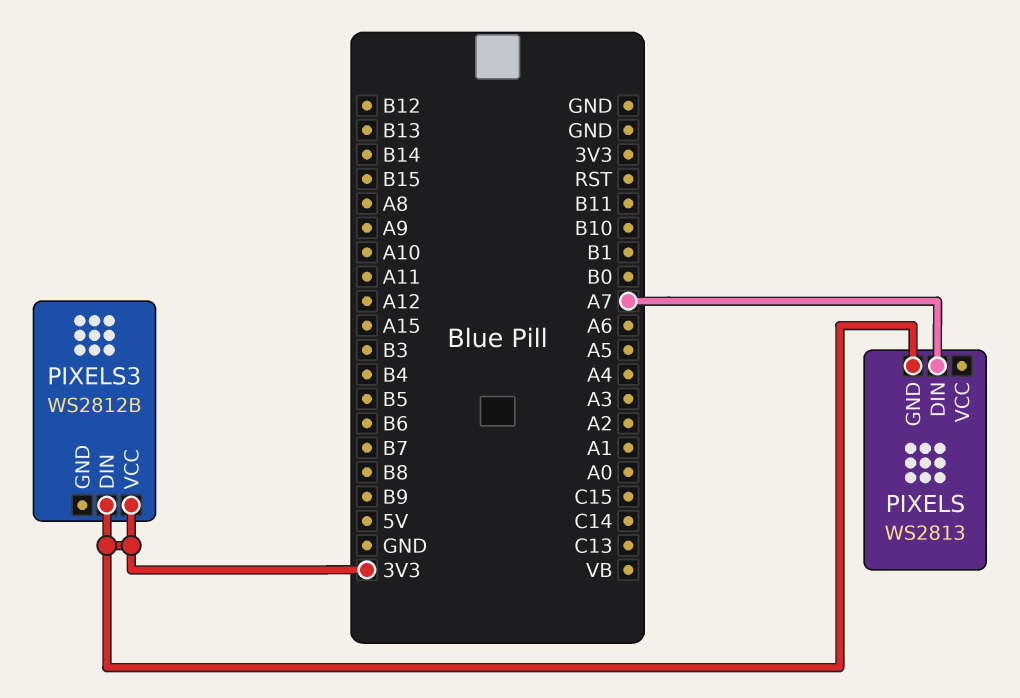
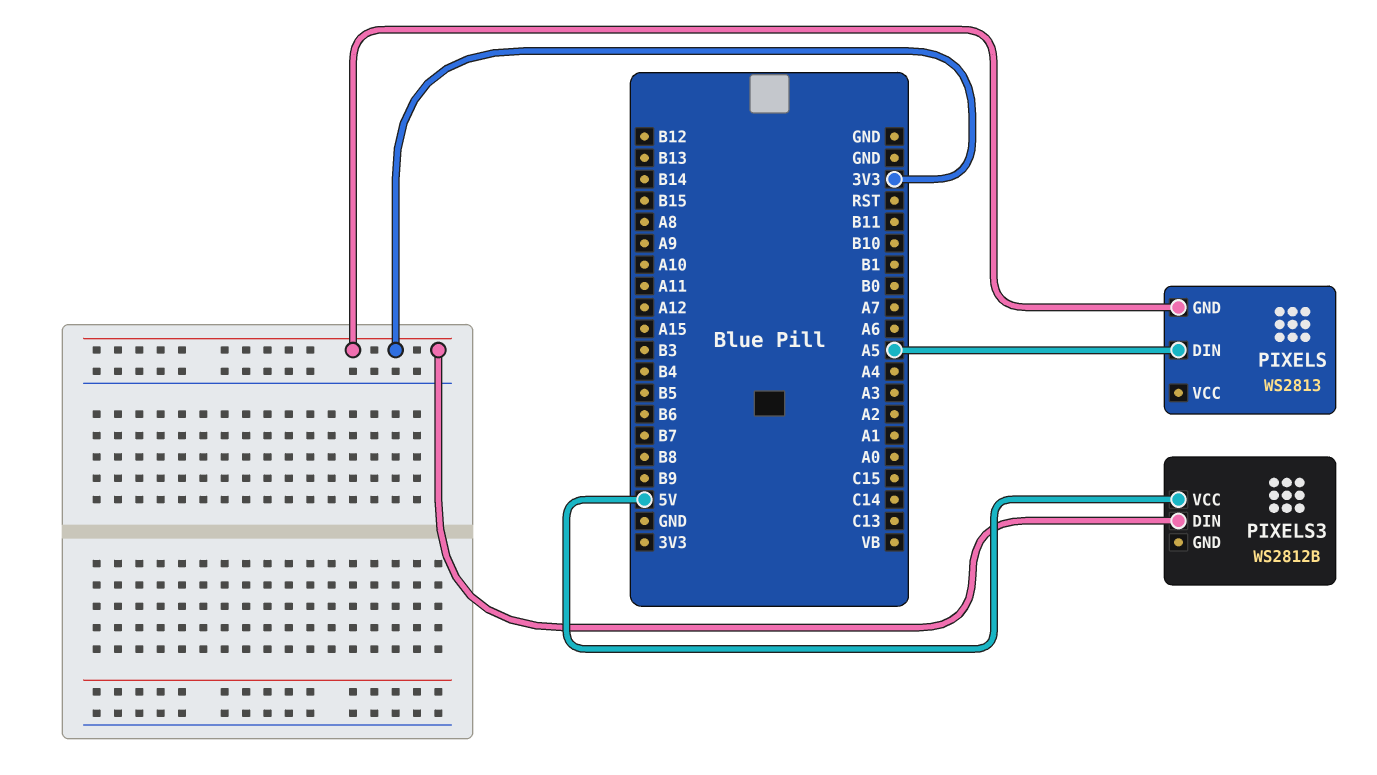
PIXELS pin DIN: A7 -> A5
PIXELS3 pin VCC: 3V3 -> 5V

